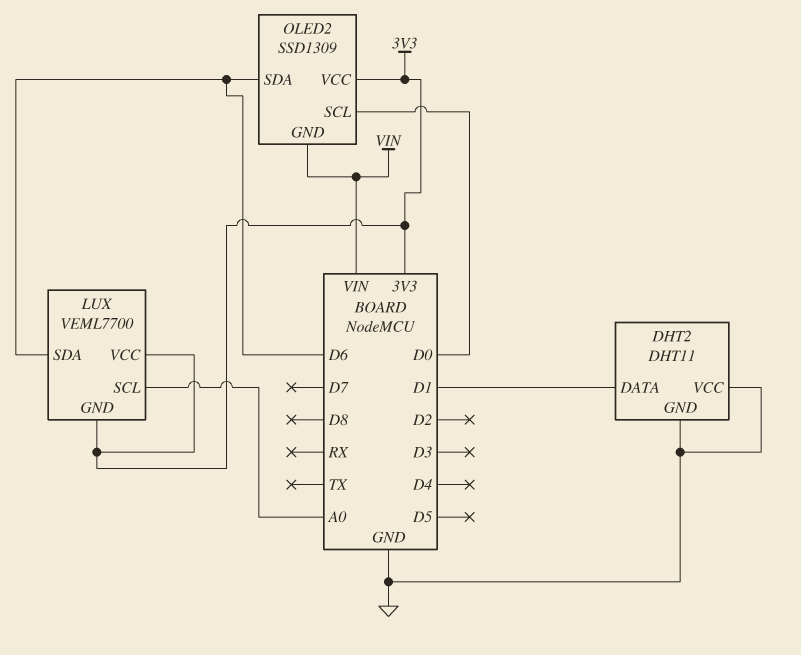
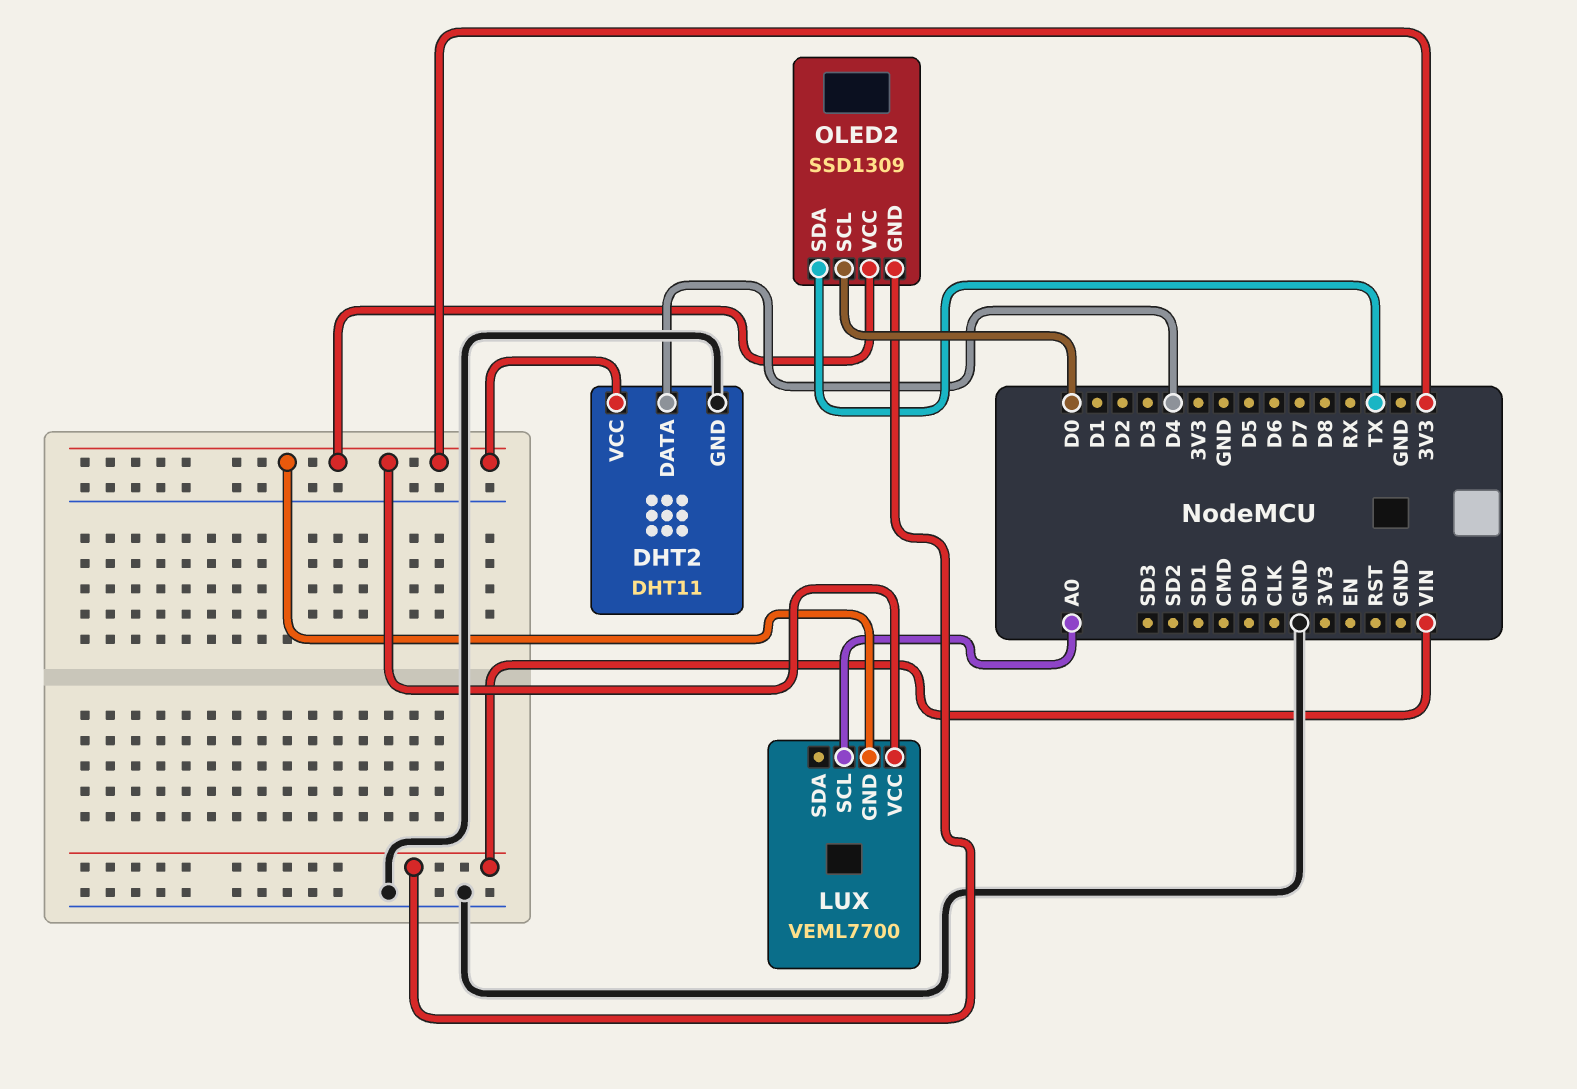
DHT2 pin DATA: D1 -> D4
DHT2 pin VCC: GND -> 3V3
LUX pin SDA: D6 -> none
OLED2 pin SDA: D6 -> TX

